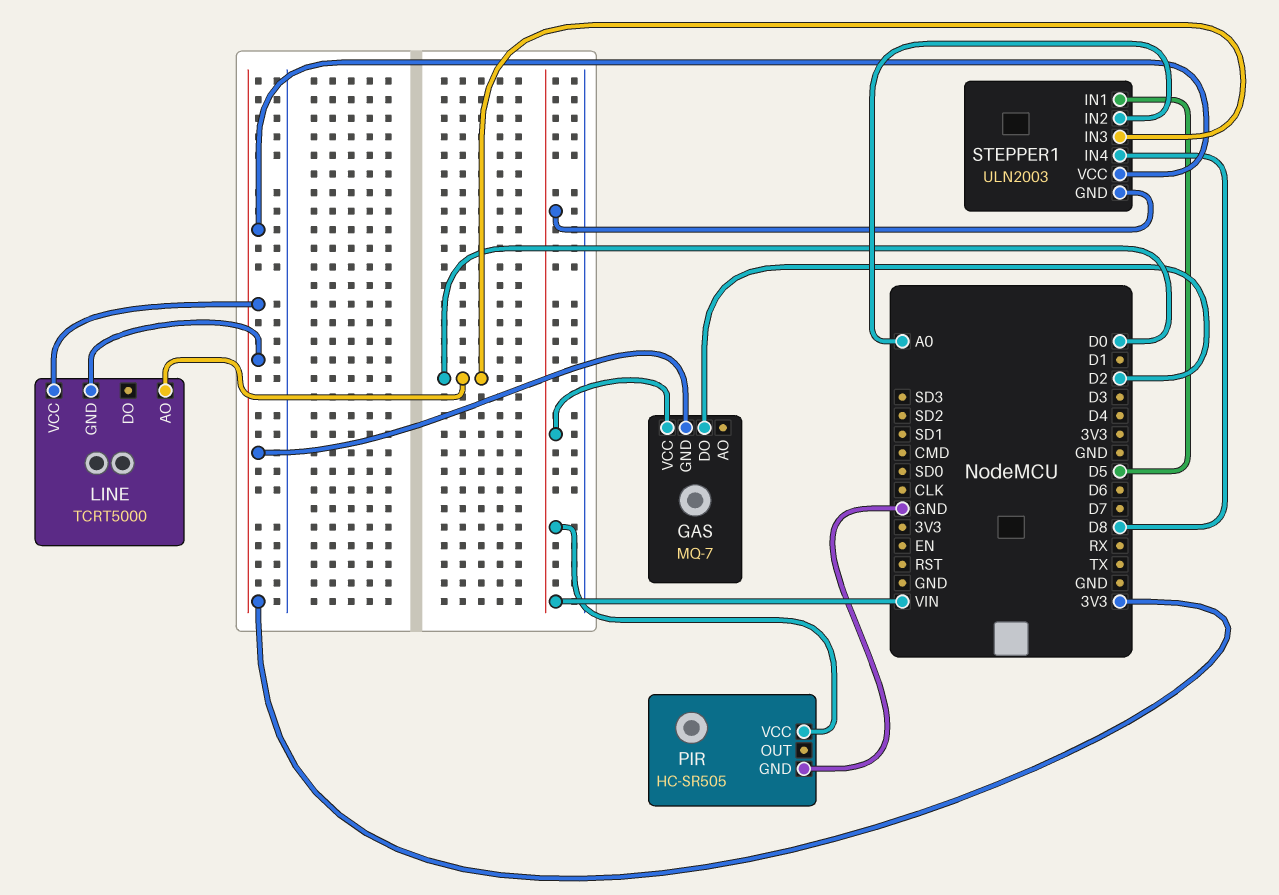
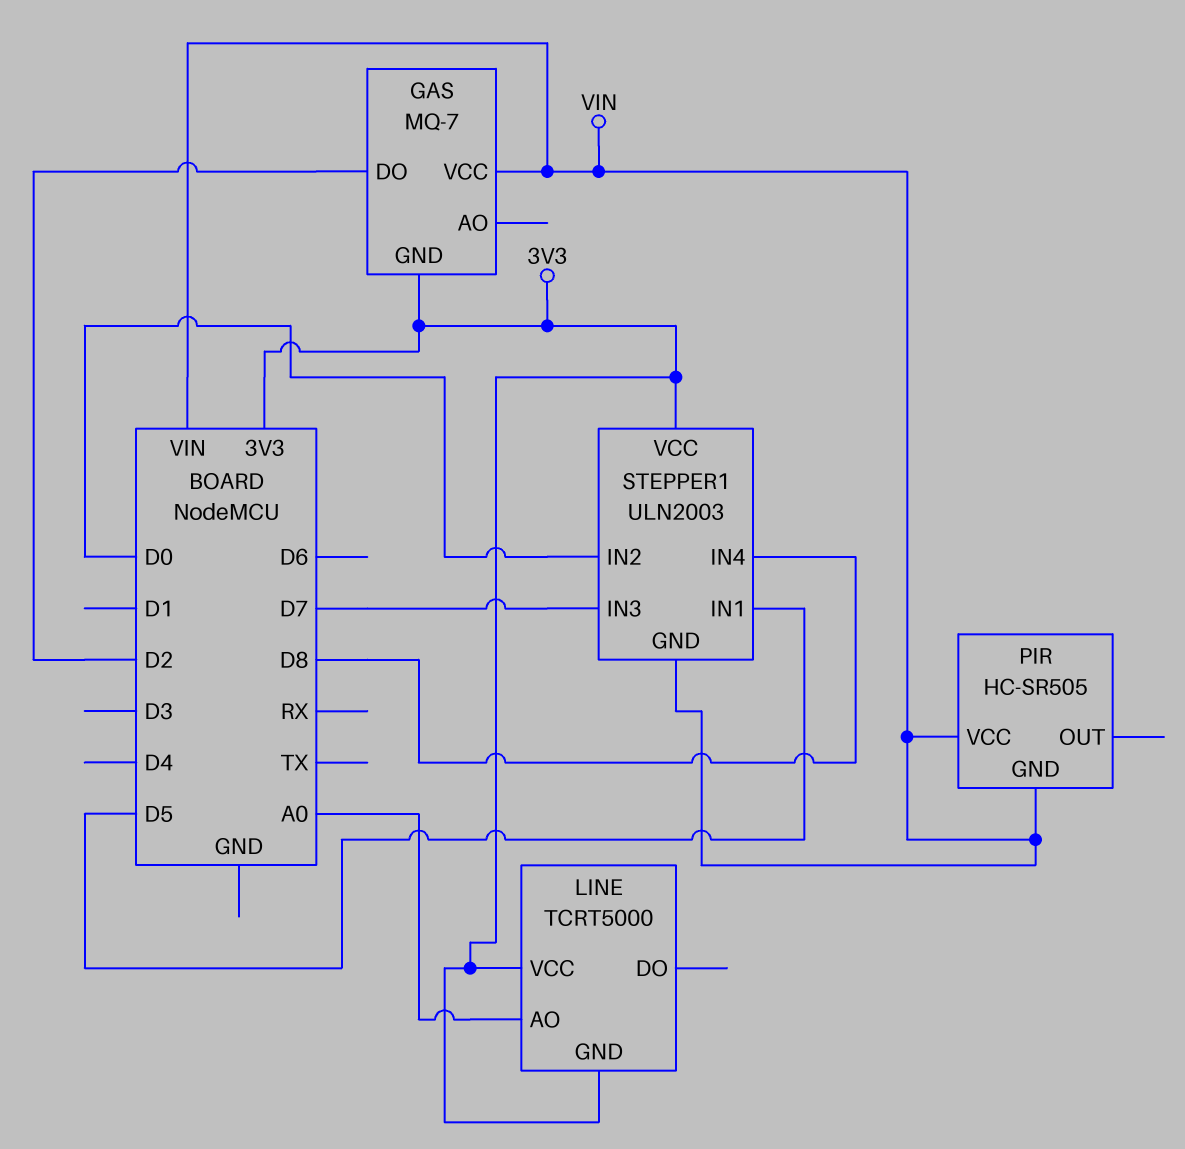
LINE pin AO: D0 -> A0
PIR pin GND: GND -> VIN
STEPPER1 pin IN2: A0 -> D0
STEPPER1 pin IN3: D0 -> D7

